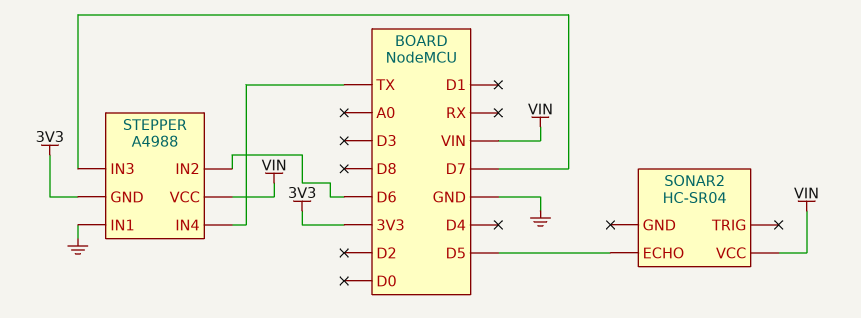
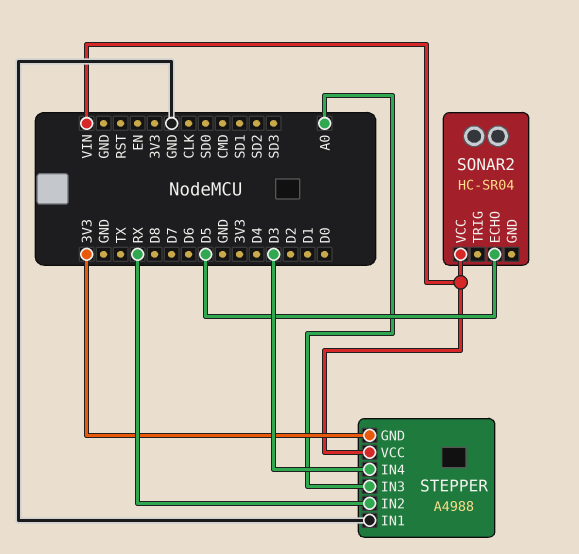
STEPPER pin IN2: D6 -> RX
STEPPER pin IN3: D7 -> A0
STEPPER pin IN4: TX -> D3

